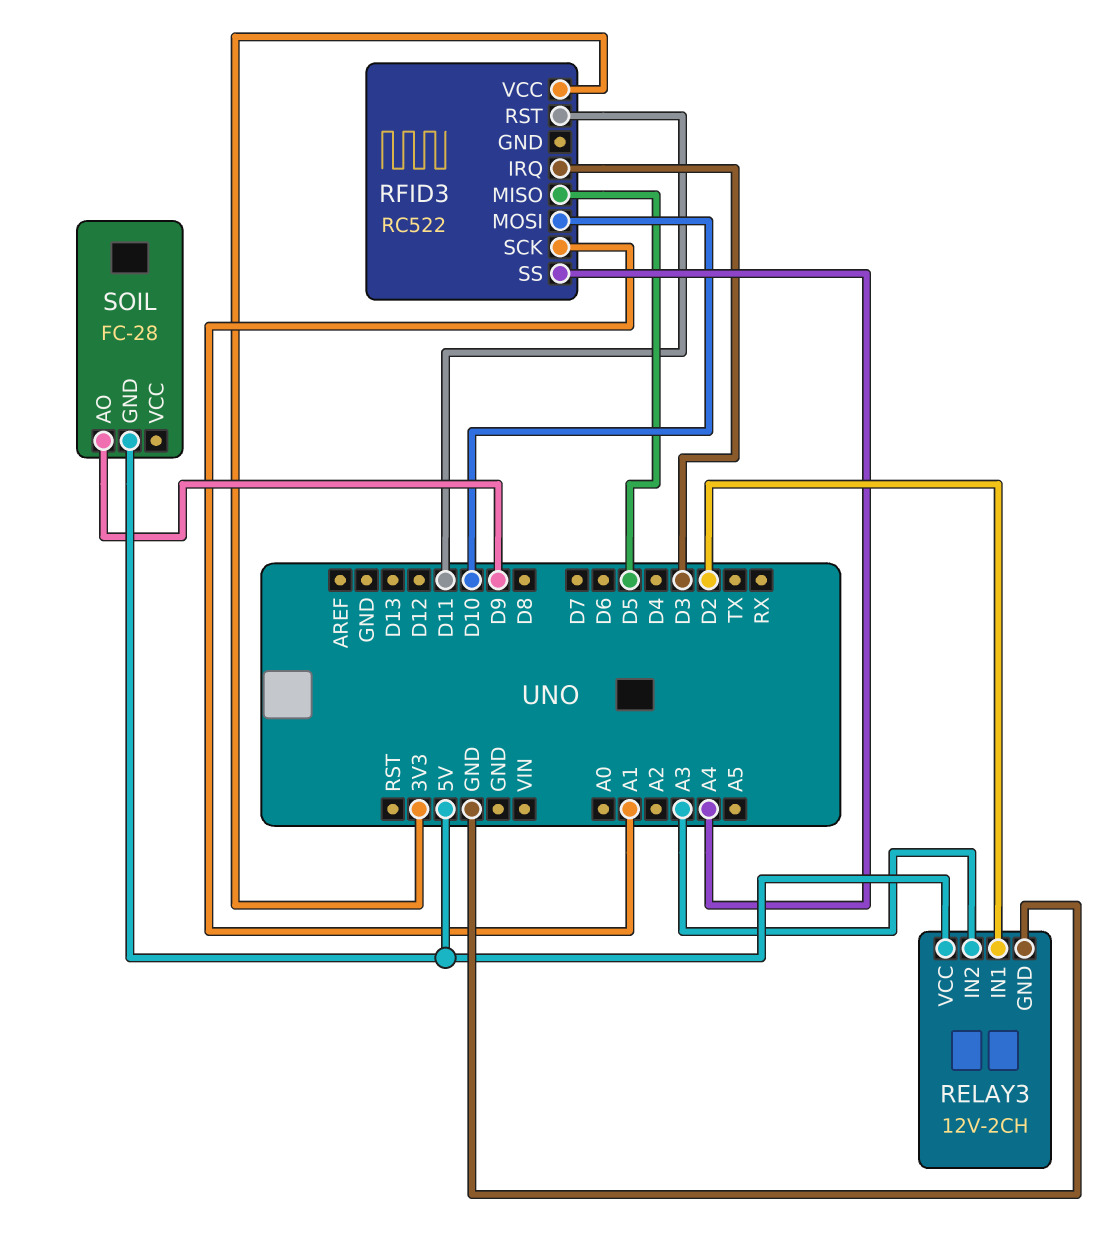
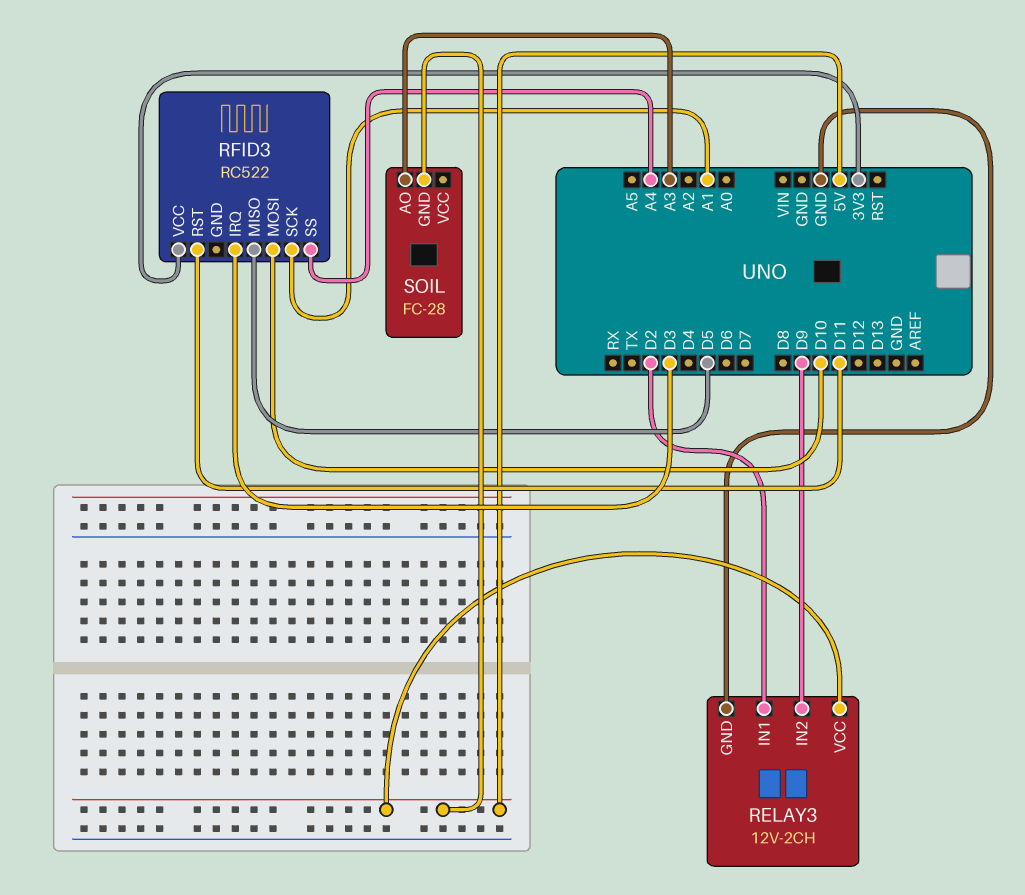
RELAY3 pin IN2: A3 -> D9
SOIL pin AO: D9 -> A3

